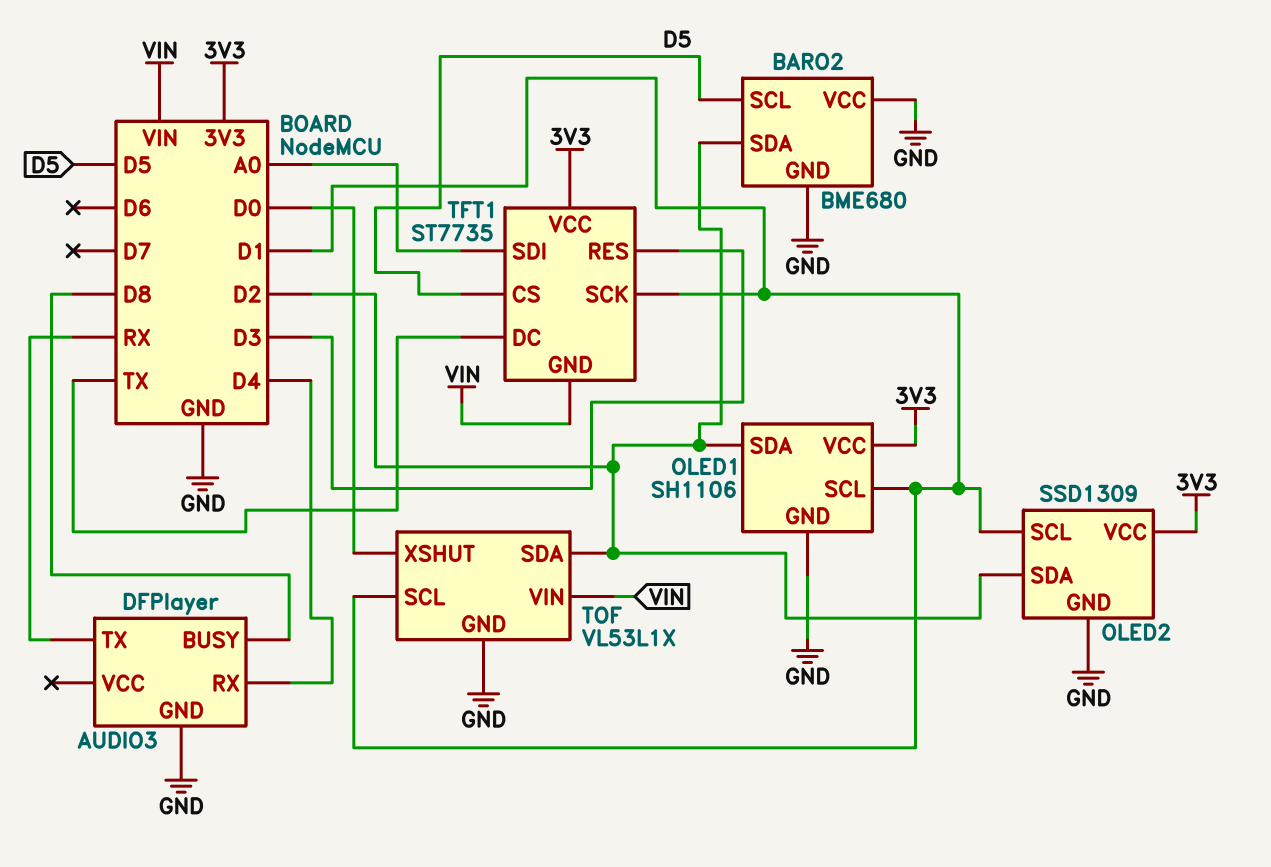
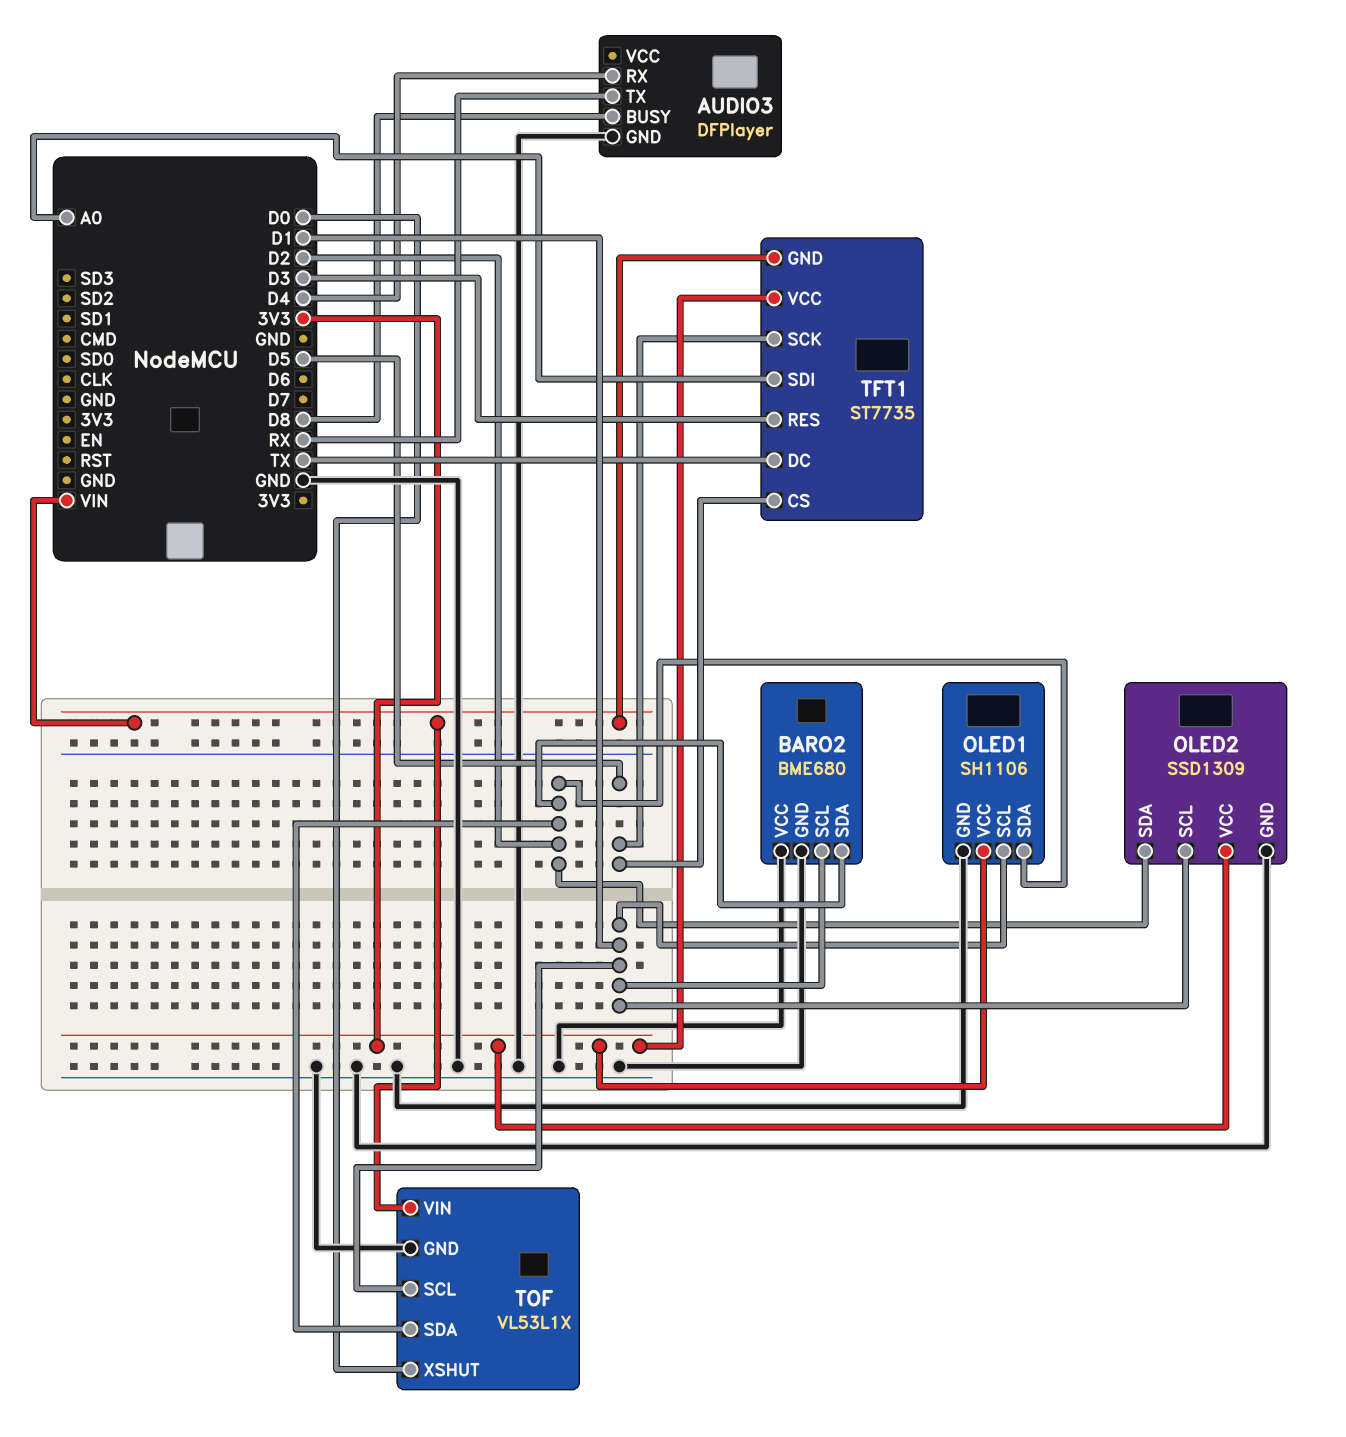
BARO2 pin SCL: D5 -> D1
TFT1 pin SCK: D1 -> D5

